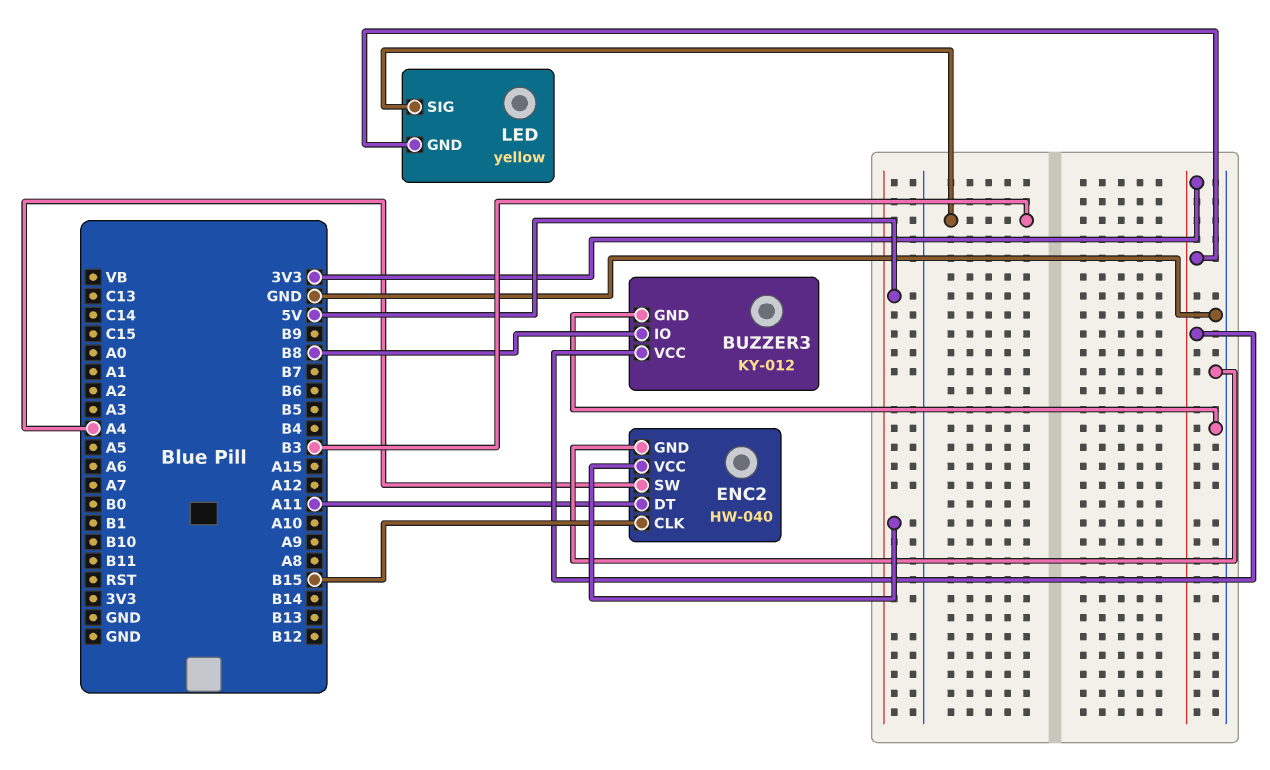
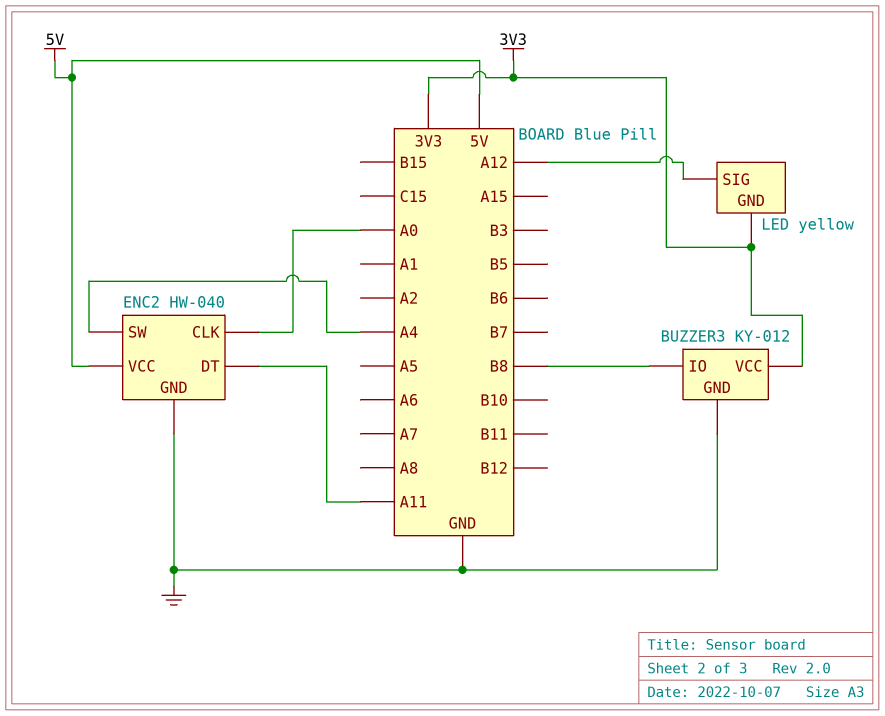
ENC2 pin CLK: B15 -> A0
LED pin SIG: B3 -> A12

